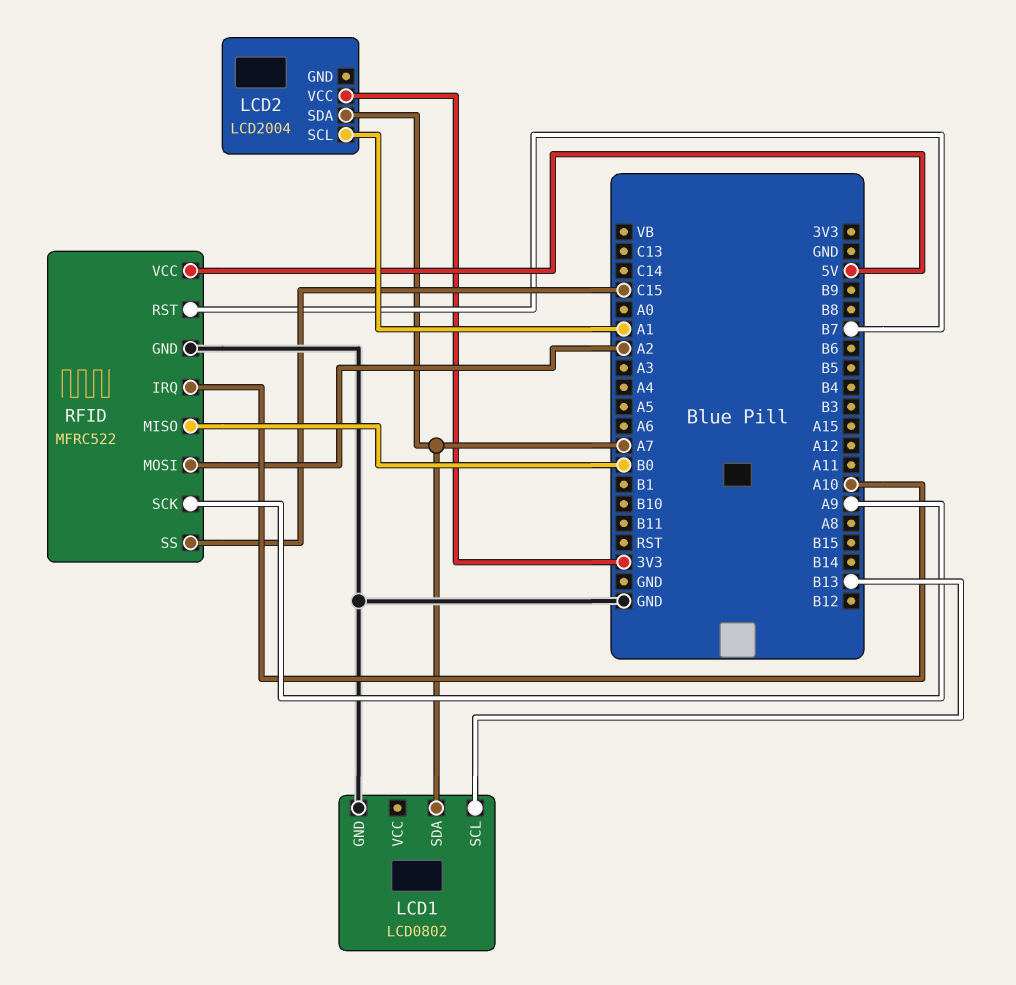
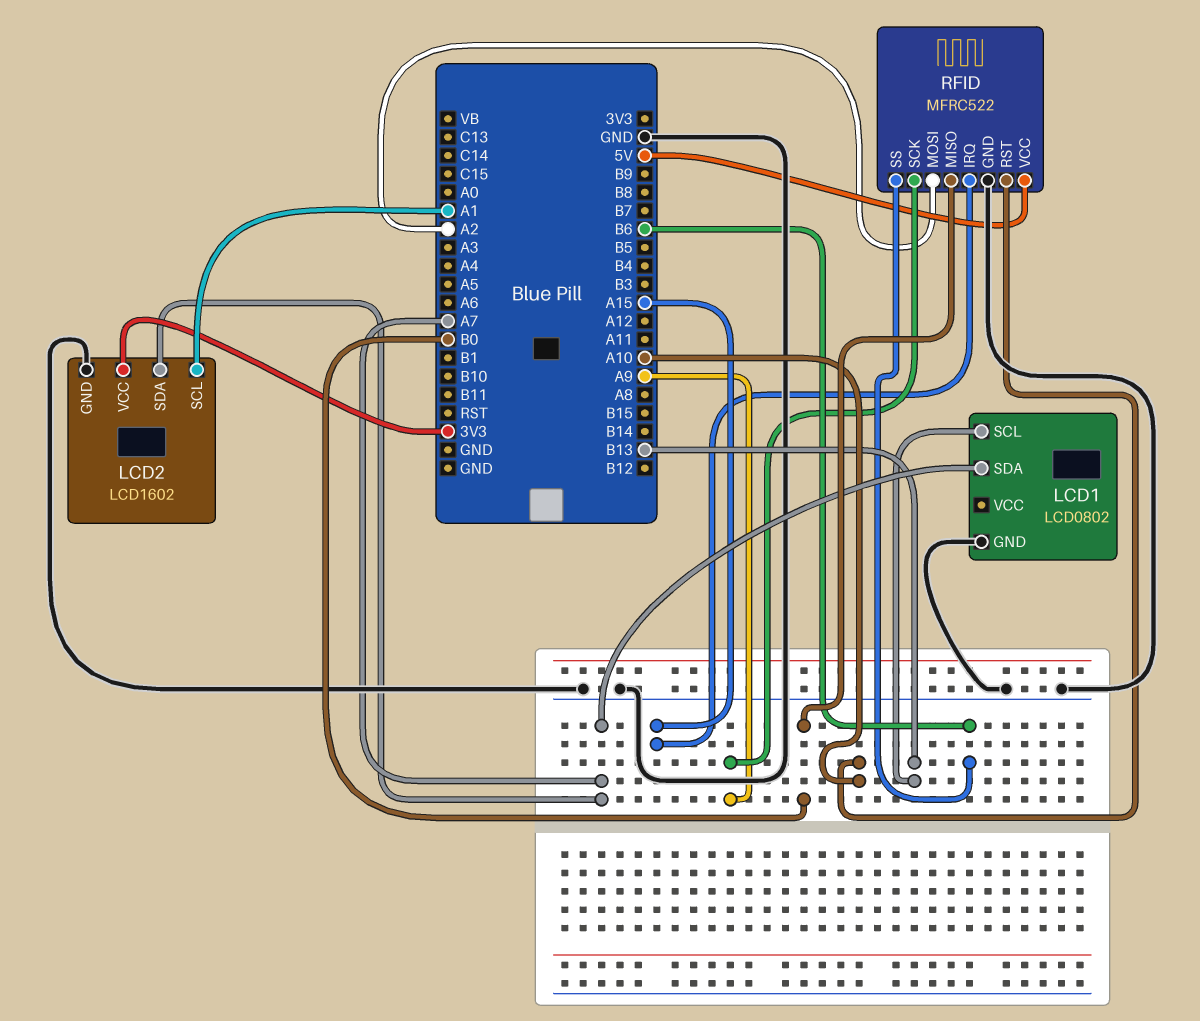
LCD2: LCD2004 -> LCD1602
LCD2 pin GND: none -> GND
RFID pin IRQ: A10 -> A15
RFID pin RST: B7 -> A10
RFID pin SS: C15 -> B6

